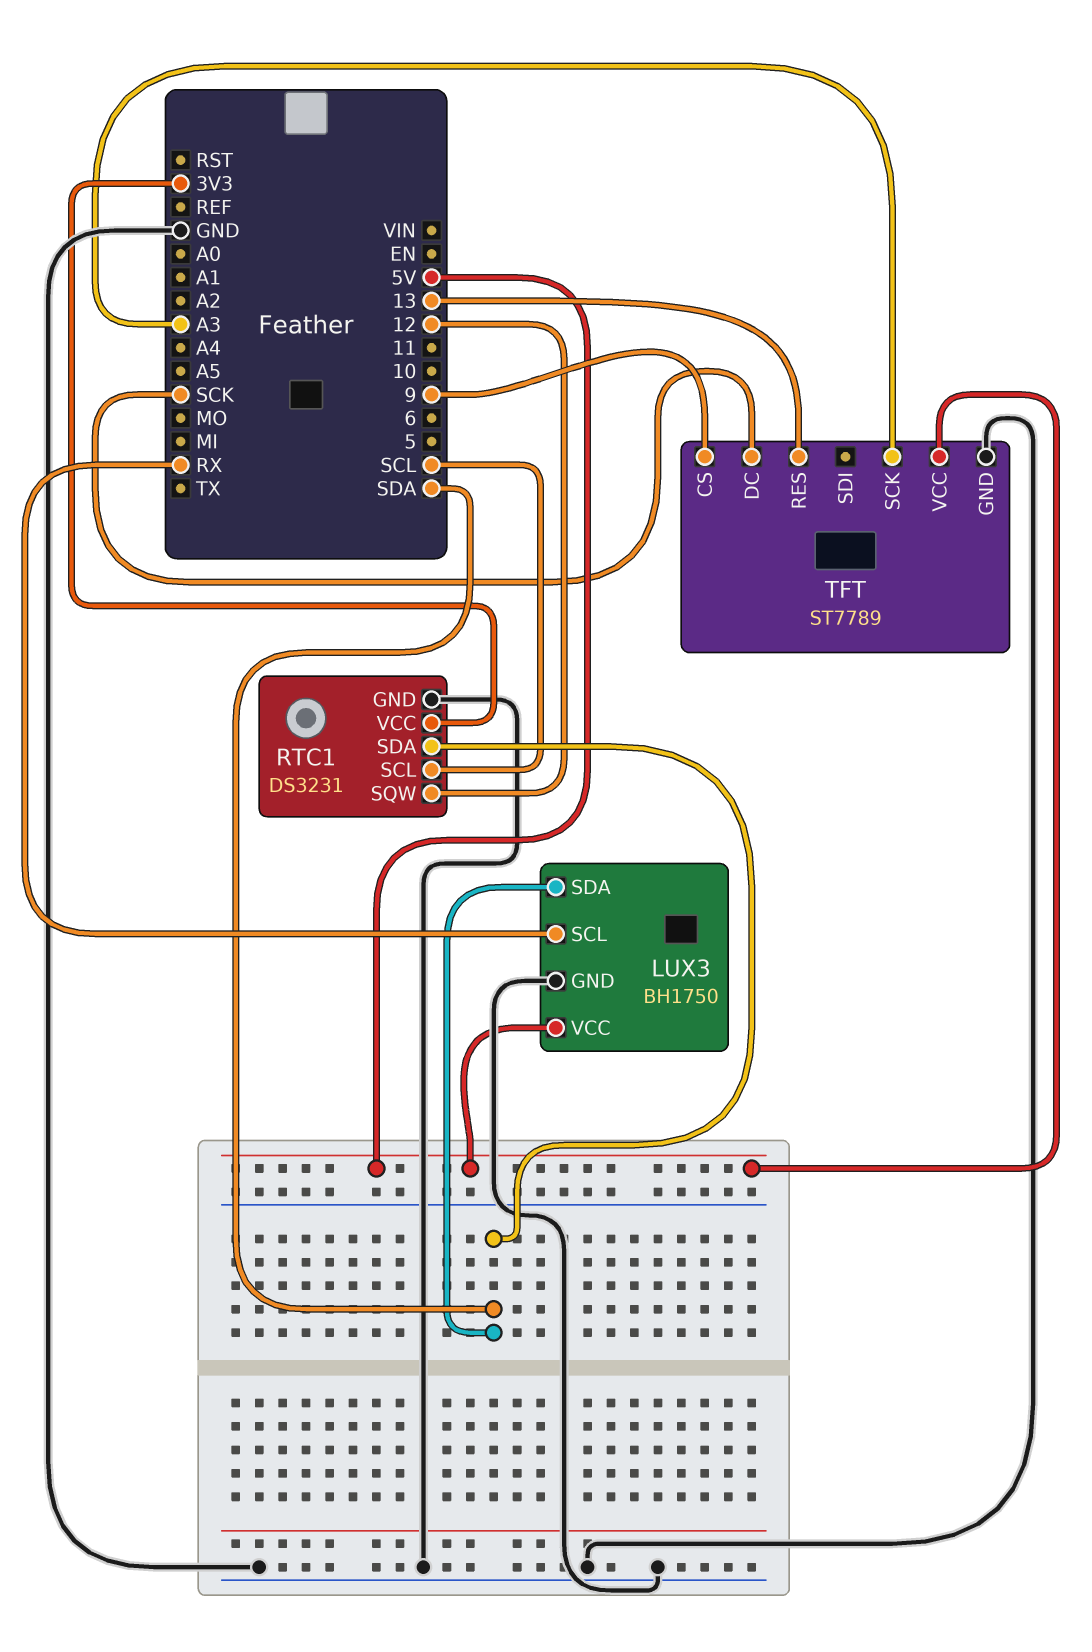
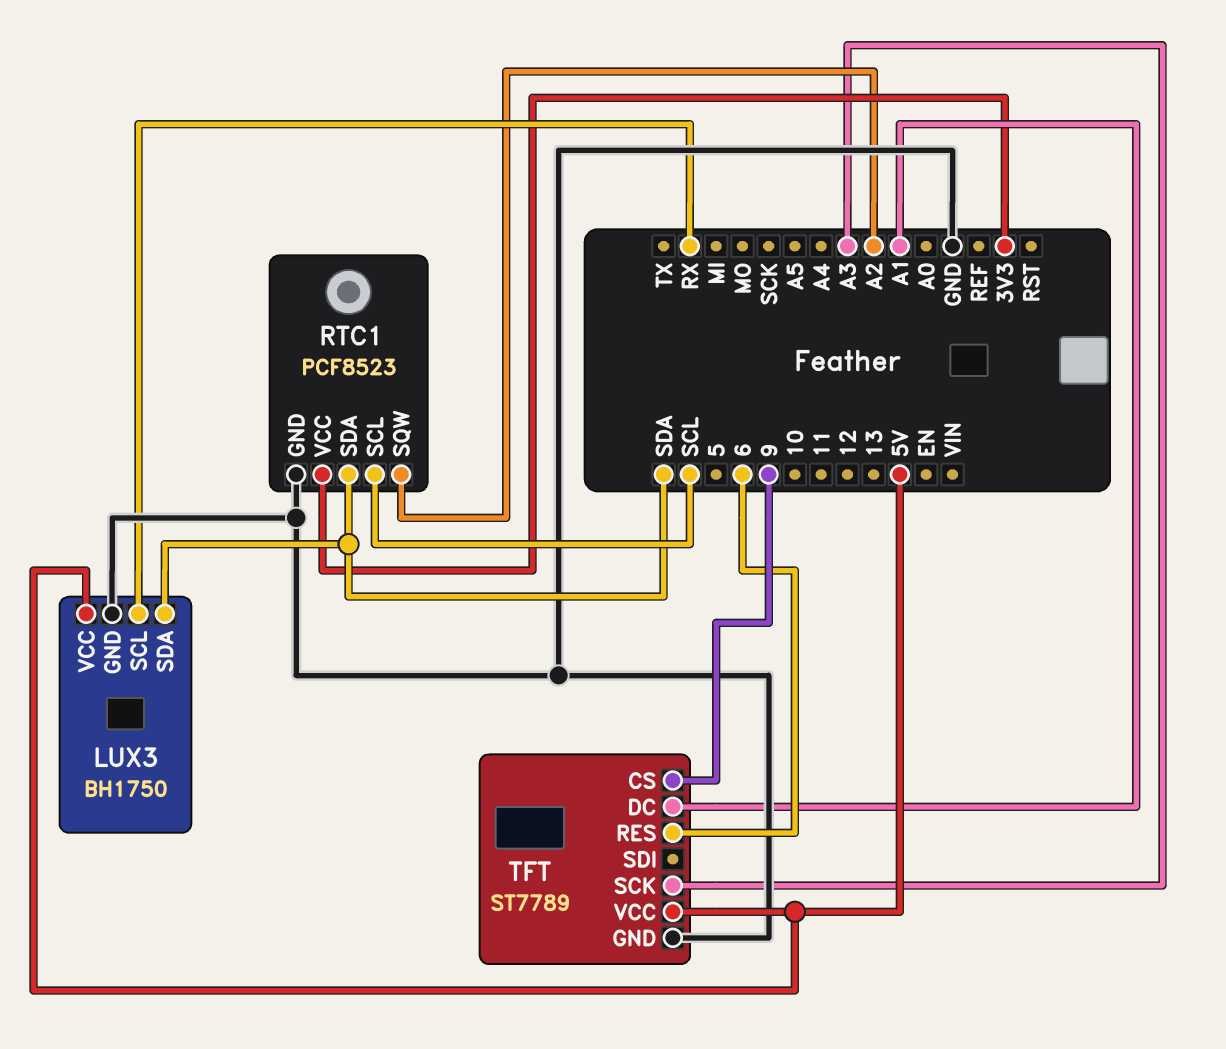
RTC1: DS3231 -> PCF8523
RTC1 pin SQW: 12 -> A2
TFT pin DC: SCK -> A1
TFT pin RES: 13 -> 6

